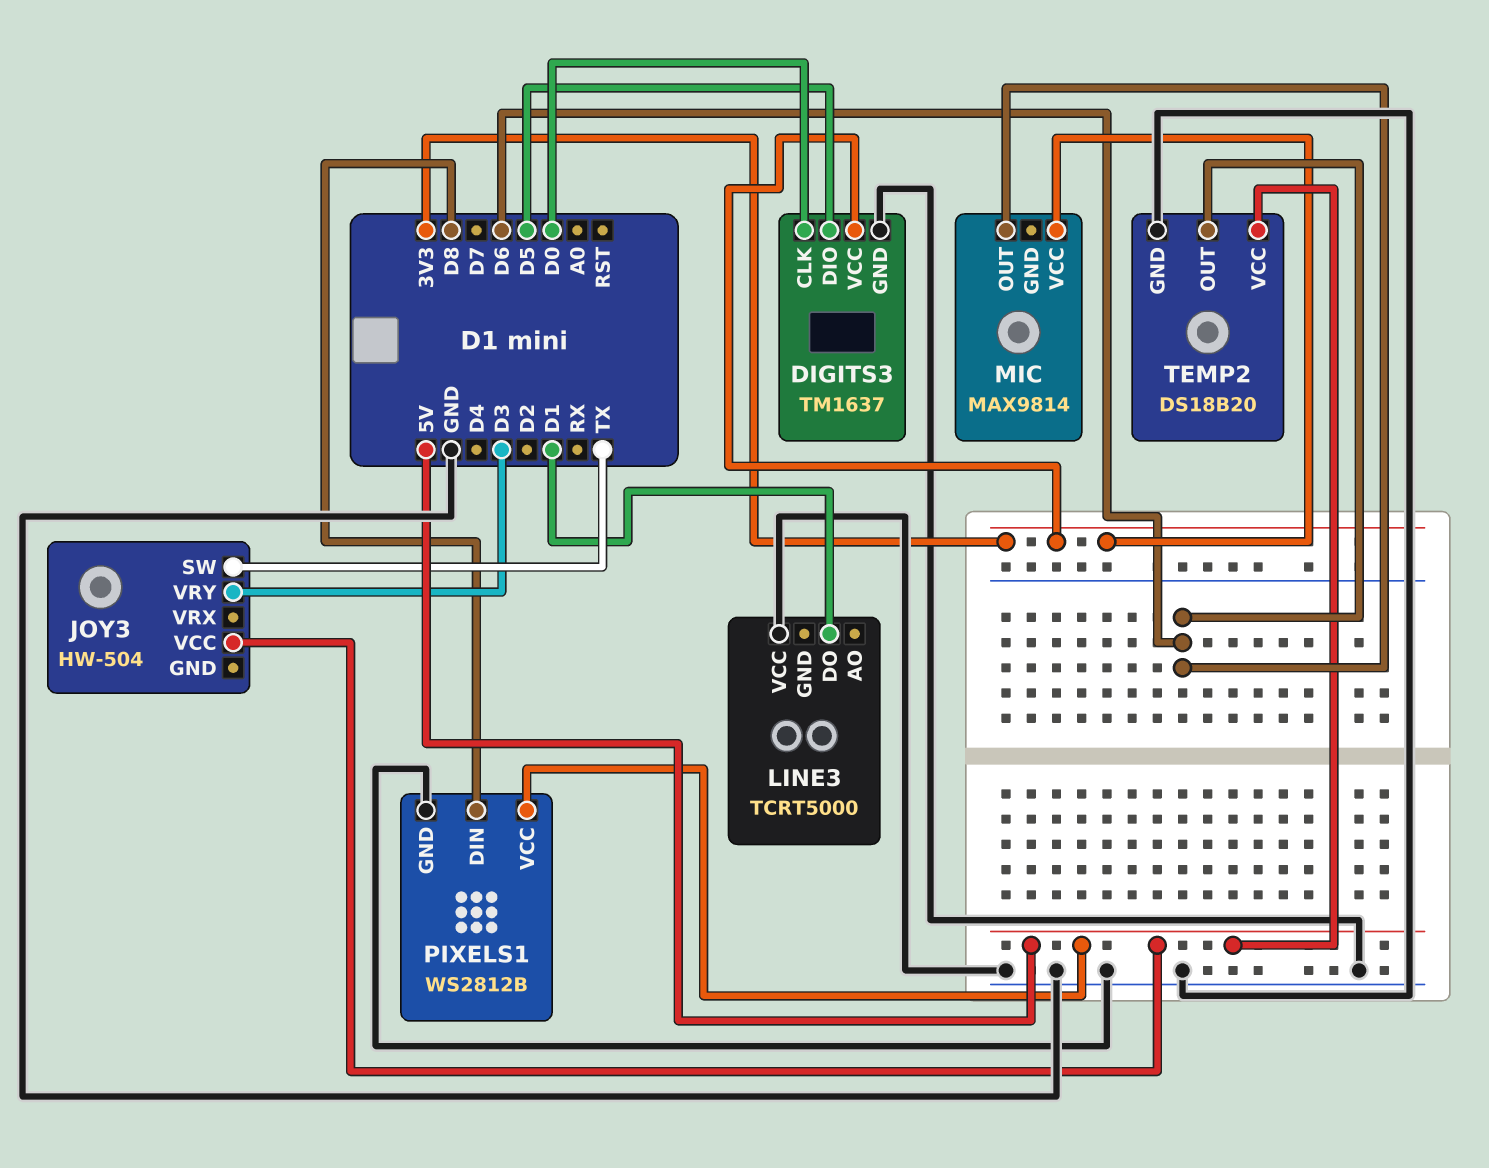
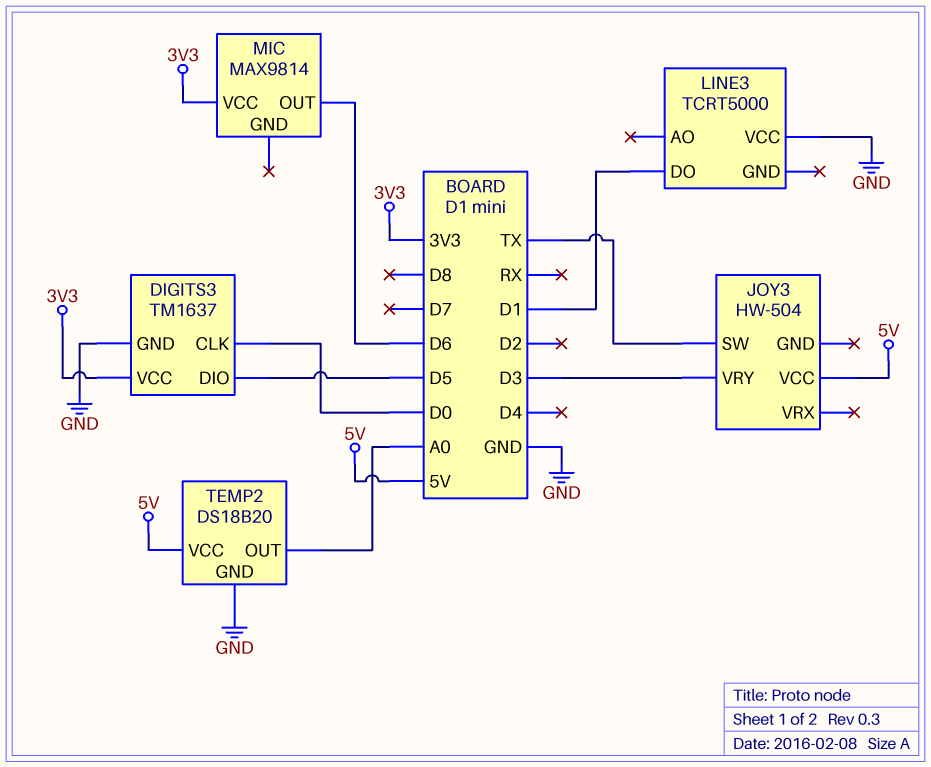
PIXELS1: WS2812B -> none
PIXELS1 pin DIN: D8 -> none
PIXELS1 pin GND: GND -> none
PIXELS1 pin VCC: 5V -> none
TEMP2 pin OUT: D6 -> A0

